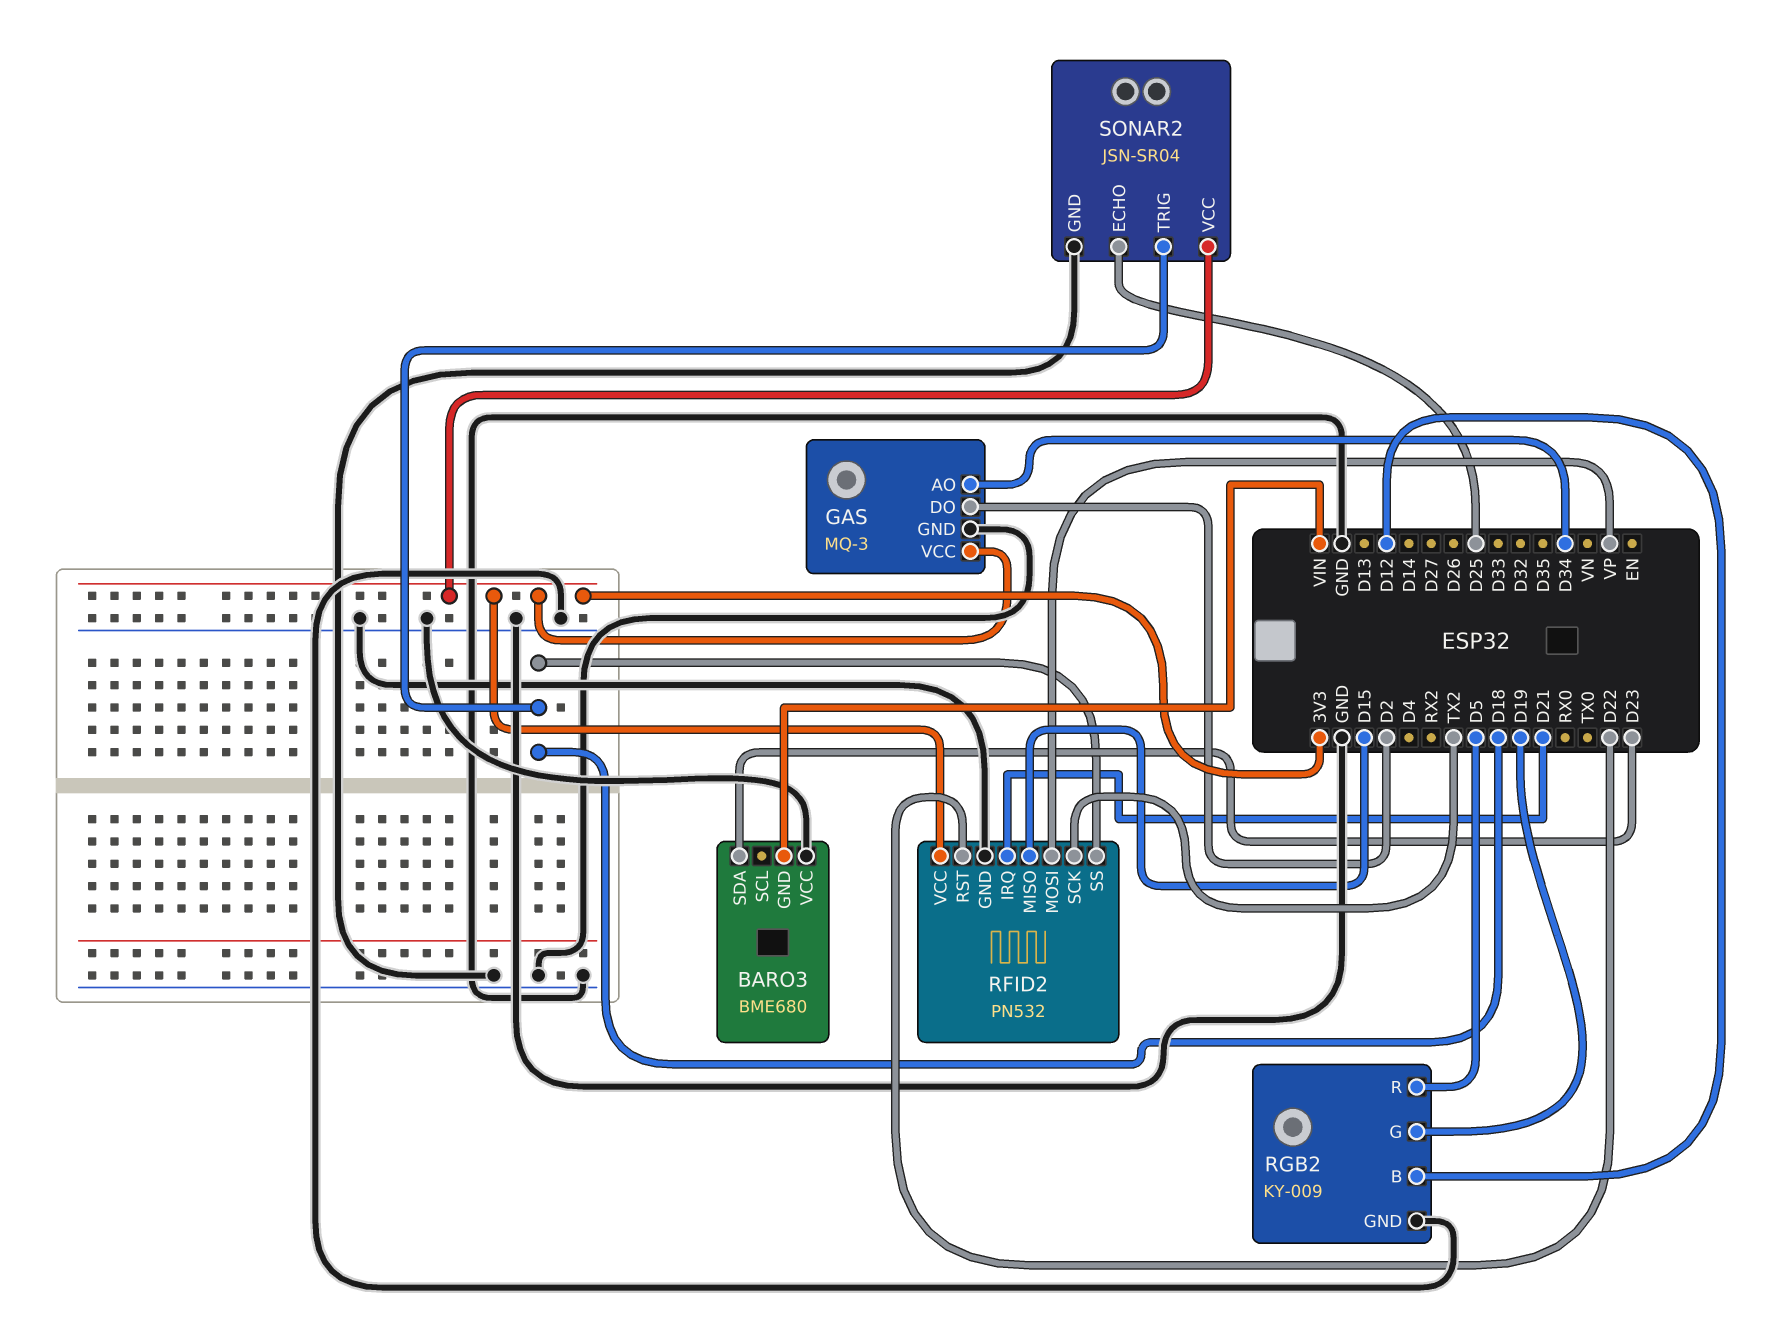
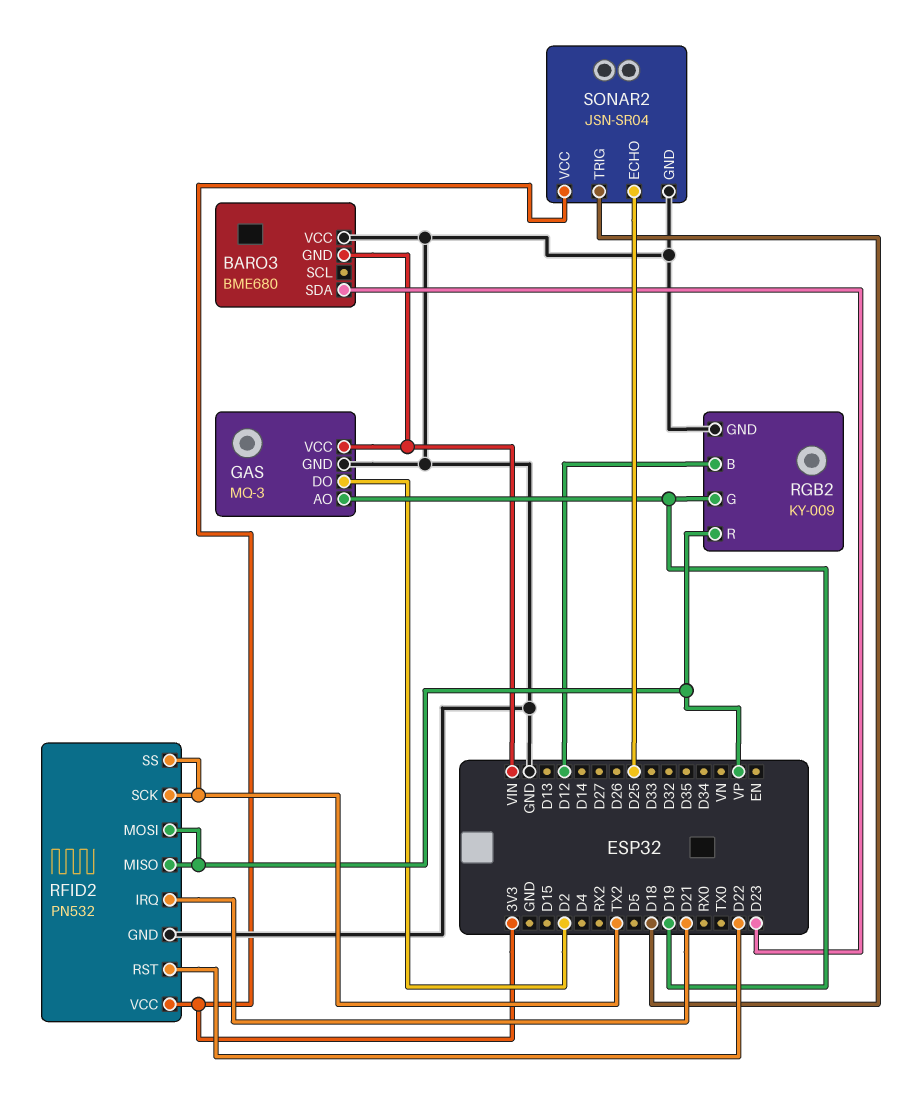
GAS pin AO: D34 -> D19
GAS pin VCC: 3V3 -> VIN
RFID2 pin MISO: D15 -> VP
RFID2 pin SS: D18 -> TX2
RGB2 pin R: D5 -> VP

